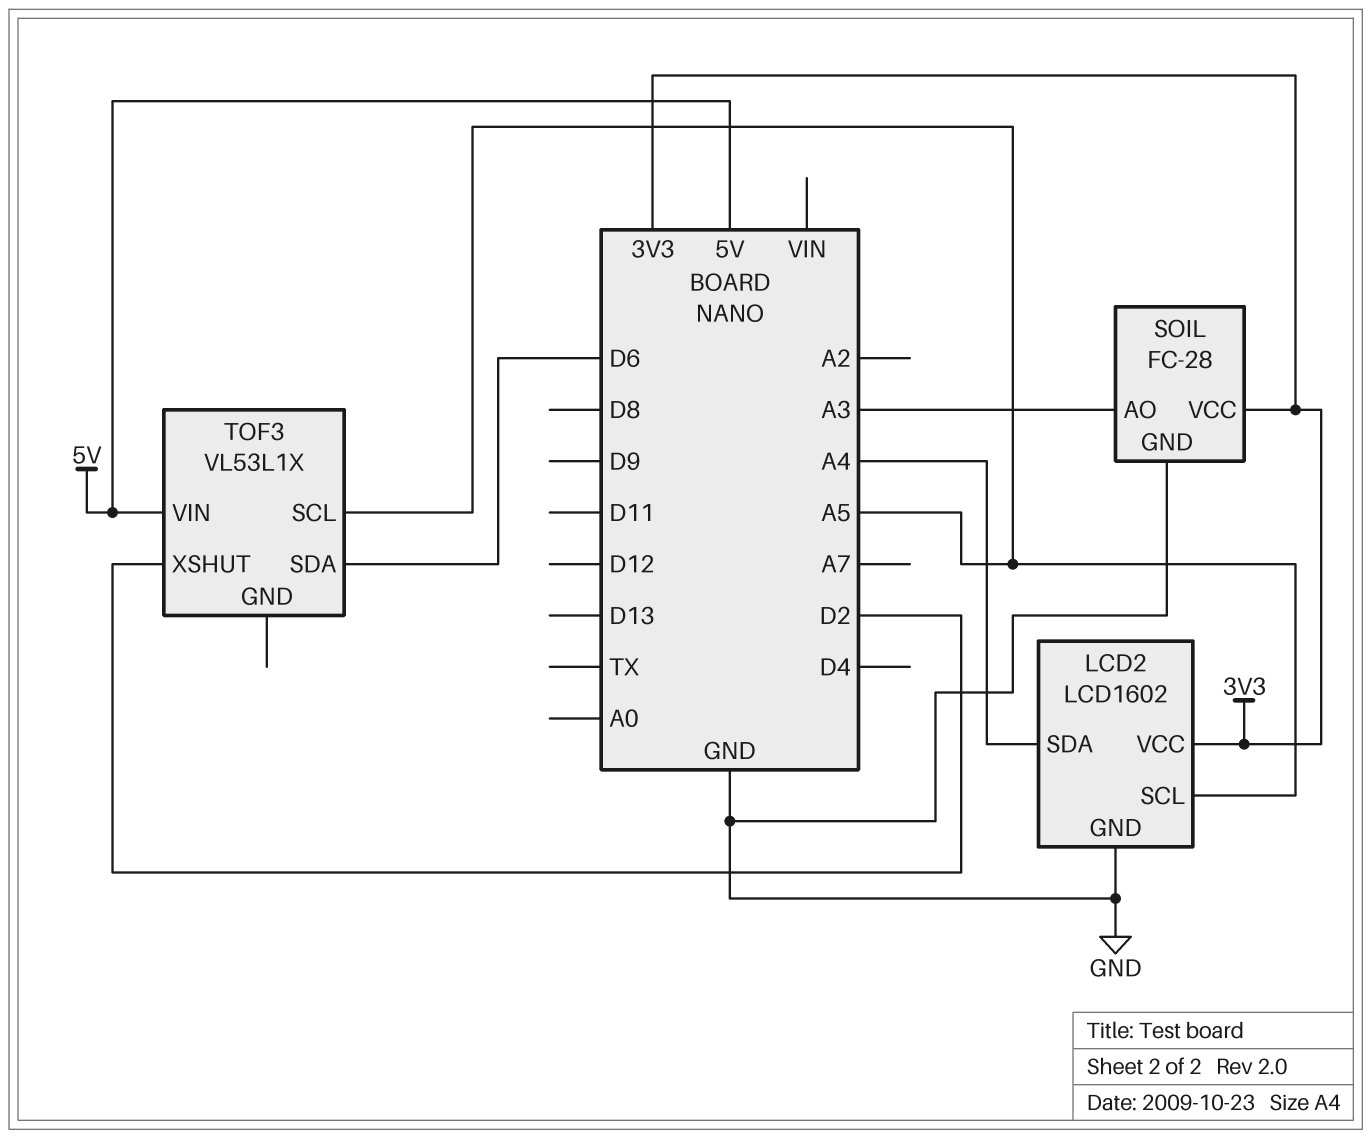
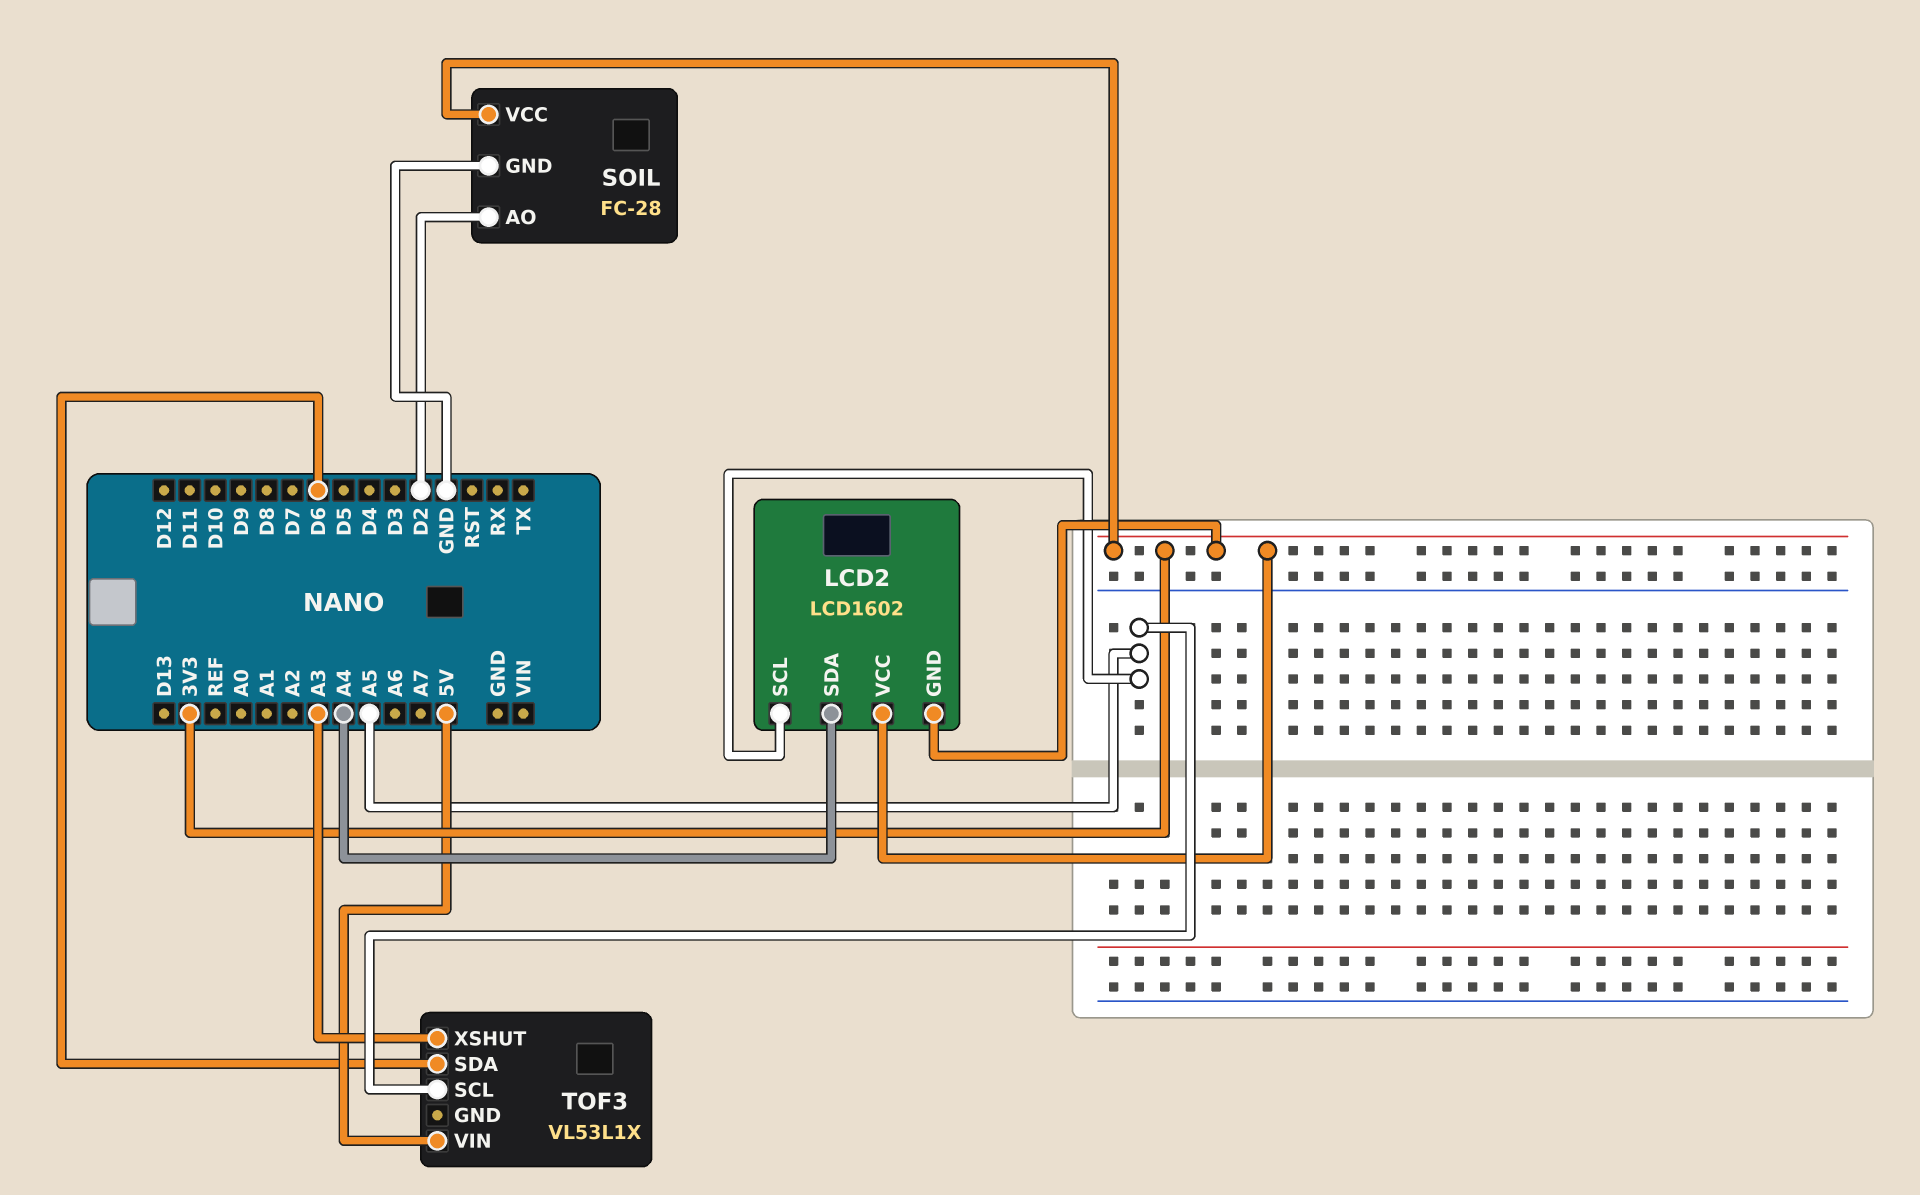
LCD2 pin GND: GND -> 3V3
SOIL pin AO: A3 -> D2
TOF3 pin XSHUT: D2 -> A3

